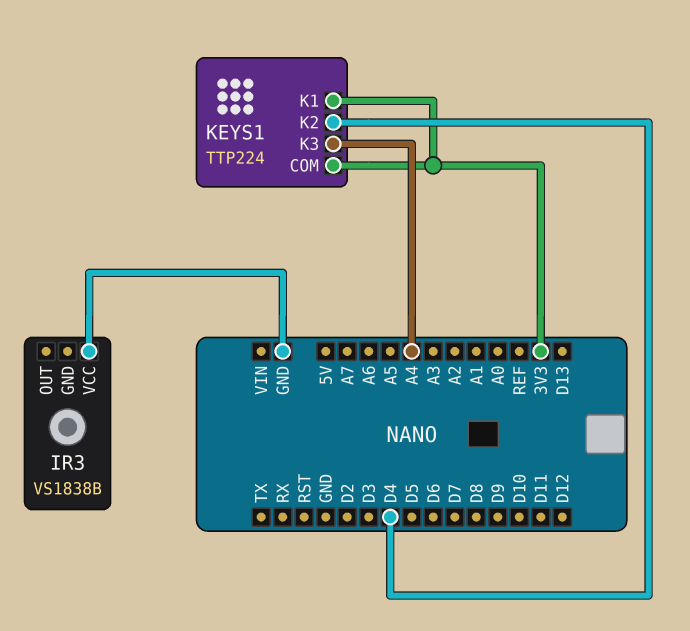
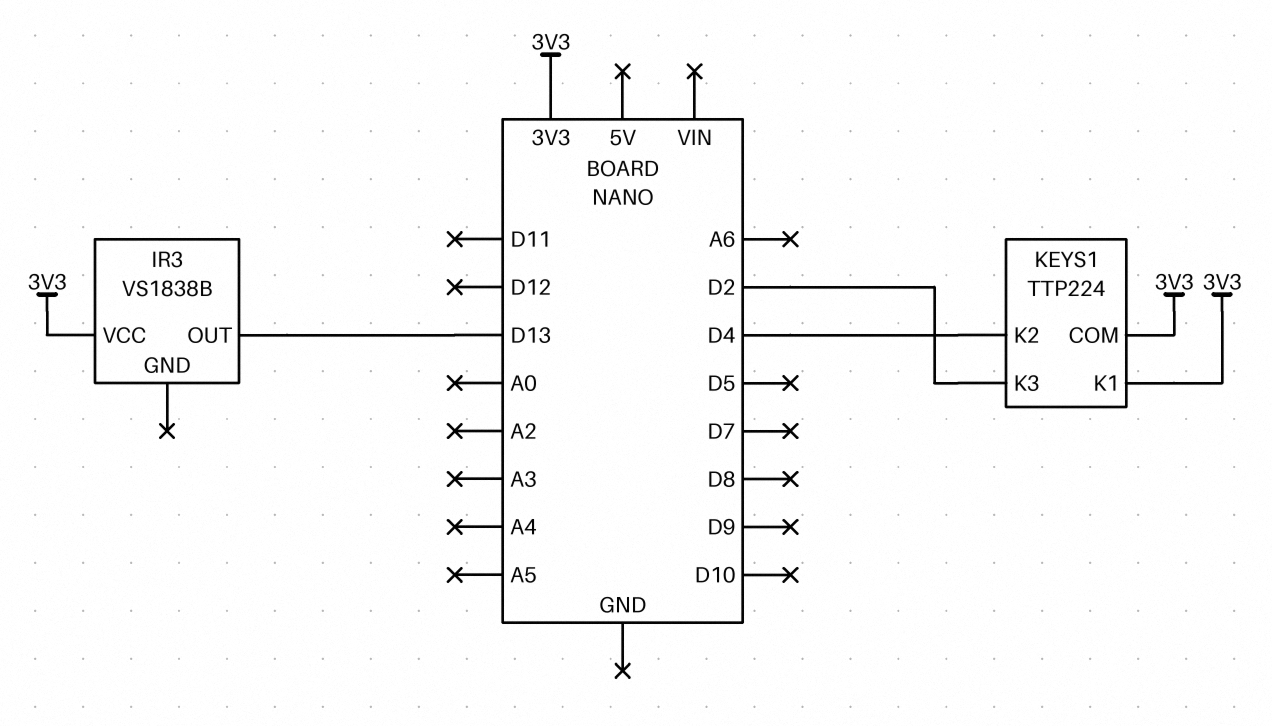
IR3 pin OUT: none -> D13
IR3 pin VCC: GND -> 3V3
KEYS1 pin K3: A4 -> D2

